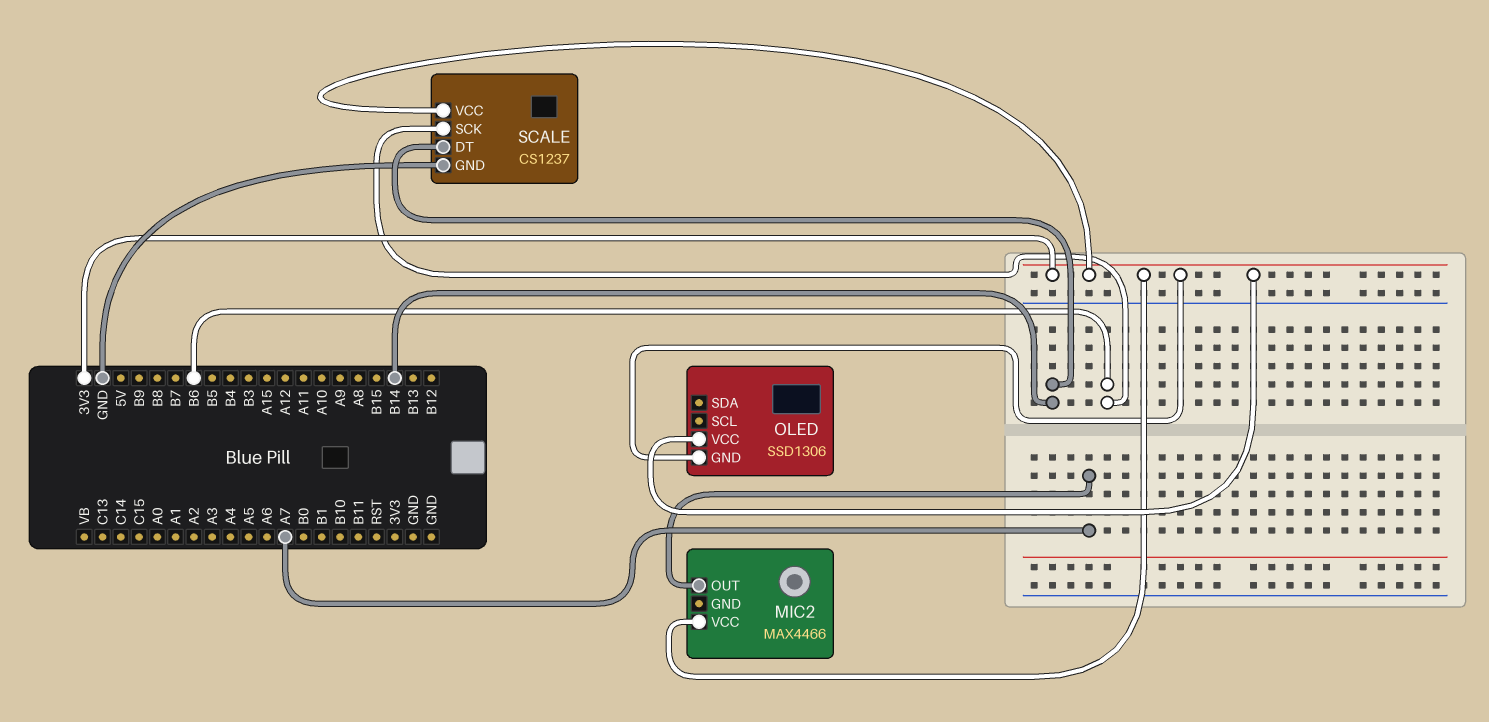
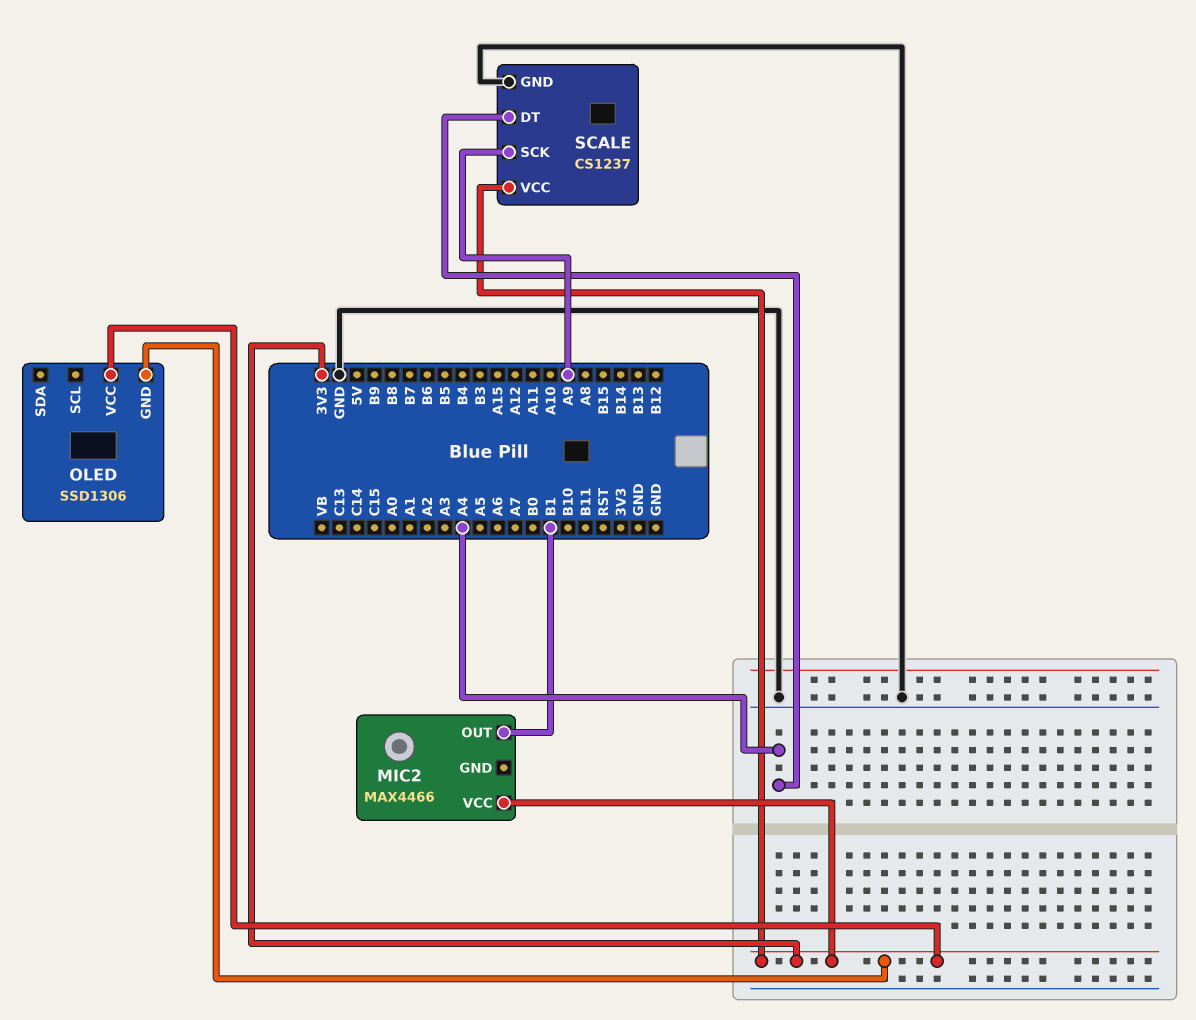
MIC2 pin OUT: A7 -> B1
SCALE pin DT: B14 -> A4
SCALE pin SCK: B6 -> A9

